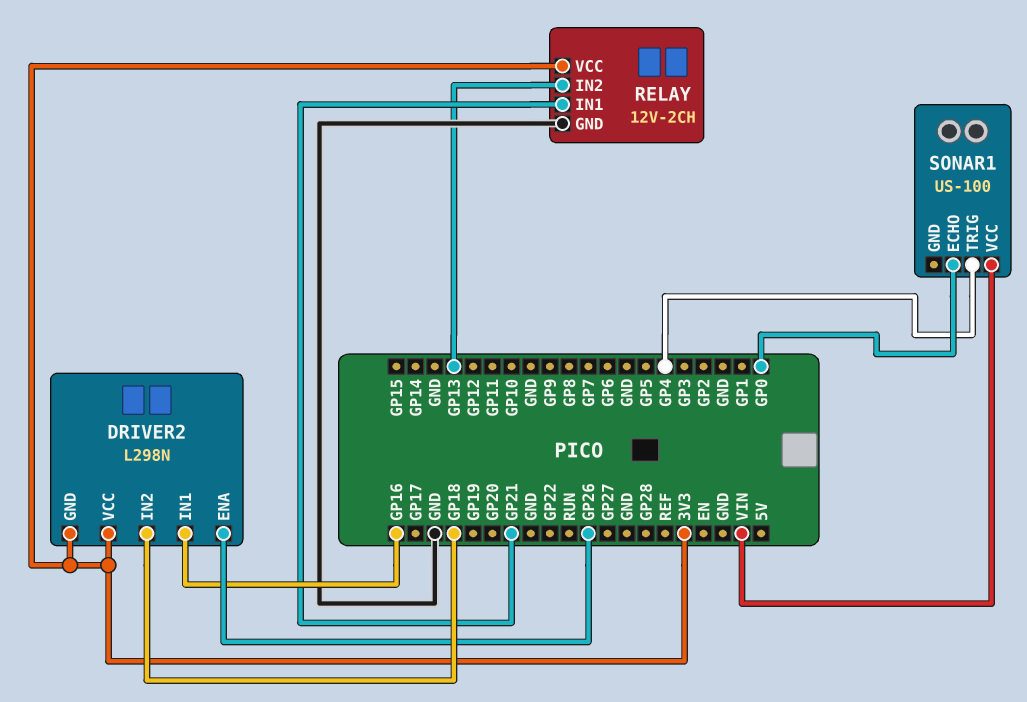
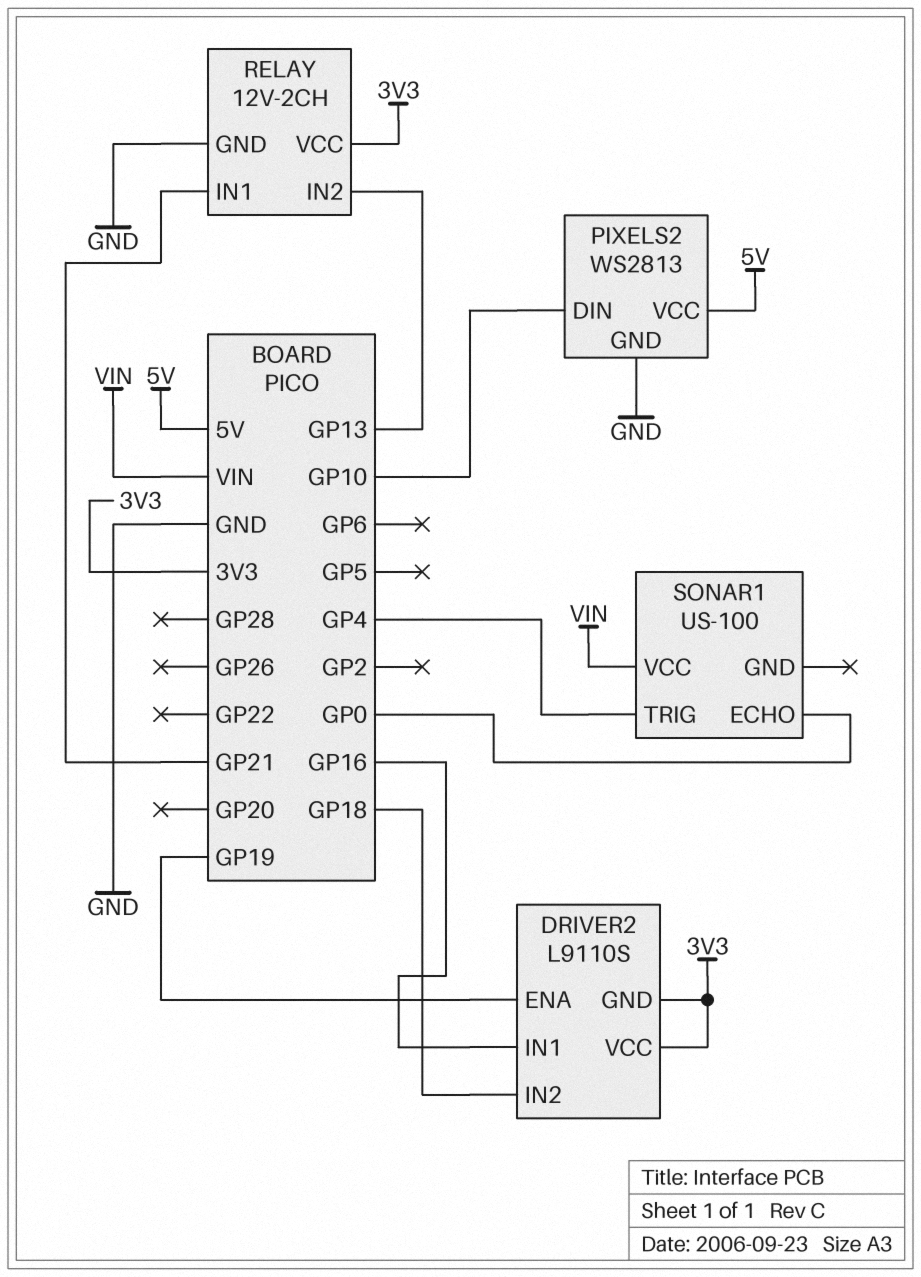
DRIVER2: L298N -> L9110S
DRIVER2 pin ENA: GP26 -> GP19
PIXELS2: none -> WS2813
PIXELS2 pin DIN: none -> GP10
PIXELS2 pin GND: none -> GND
PIXELS2 pin VCC: none -> 5V

